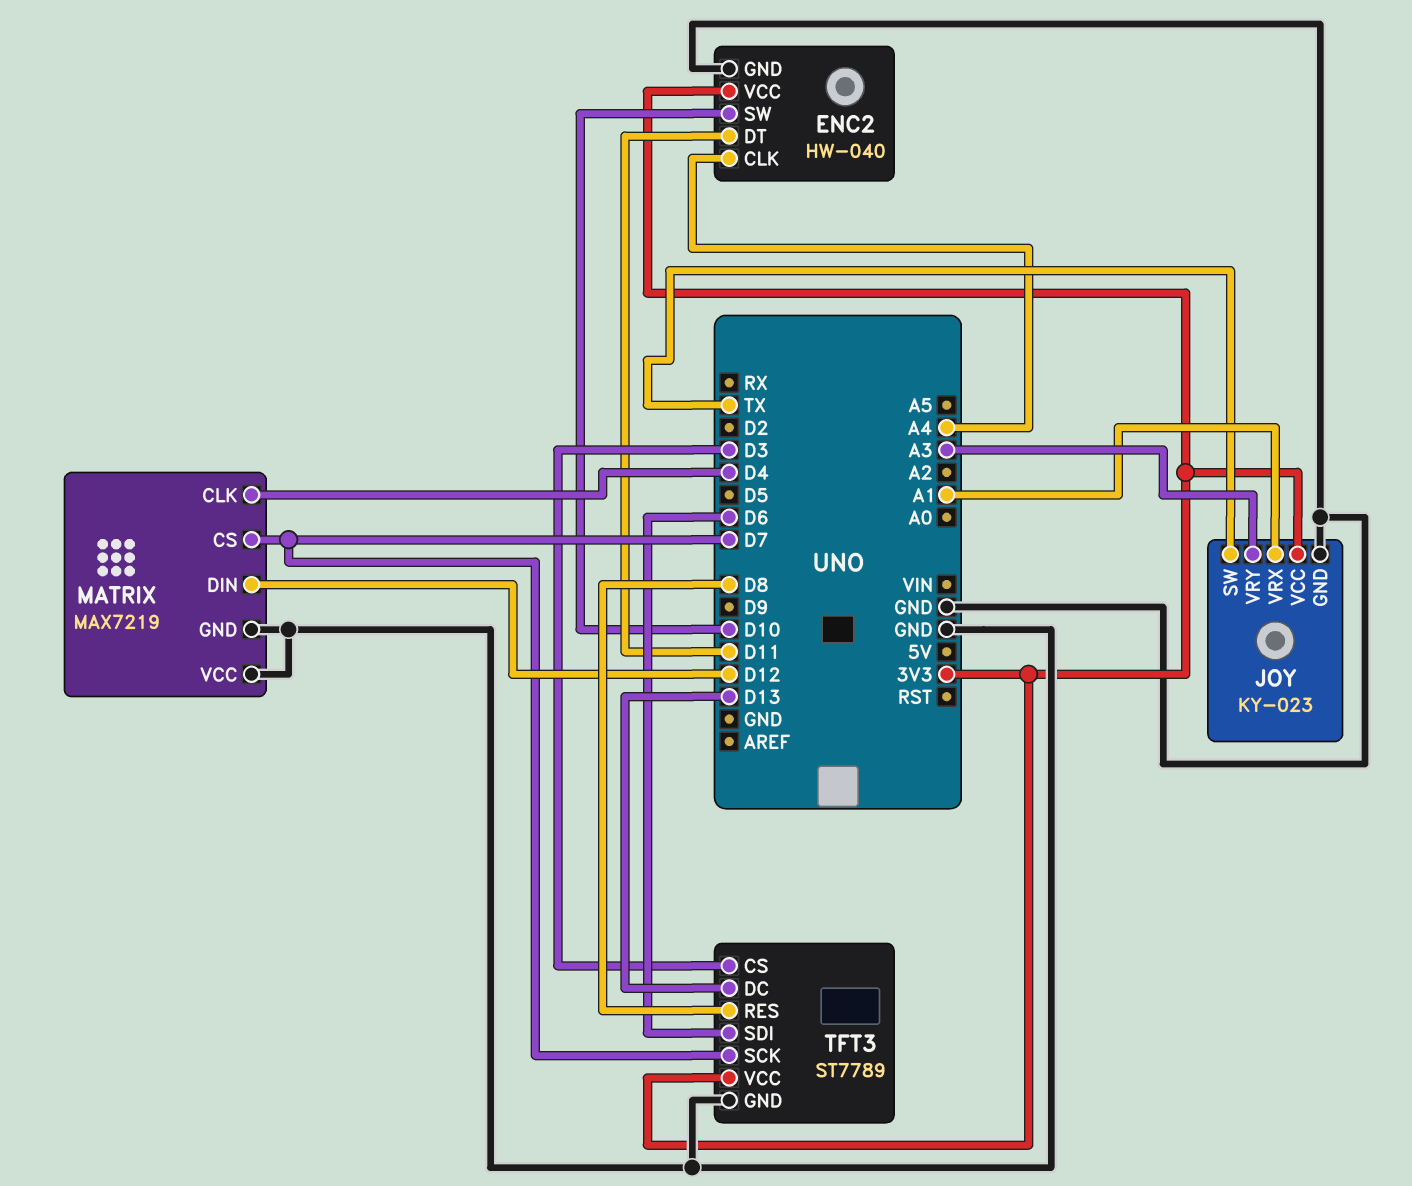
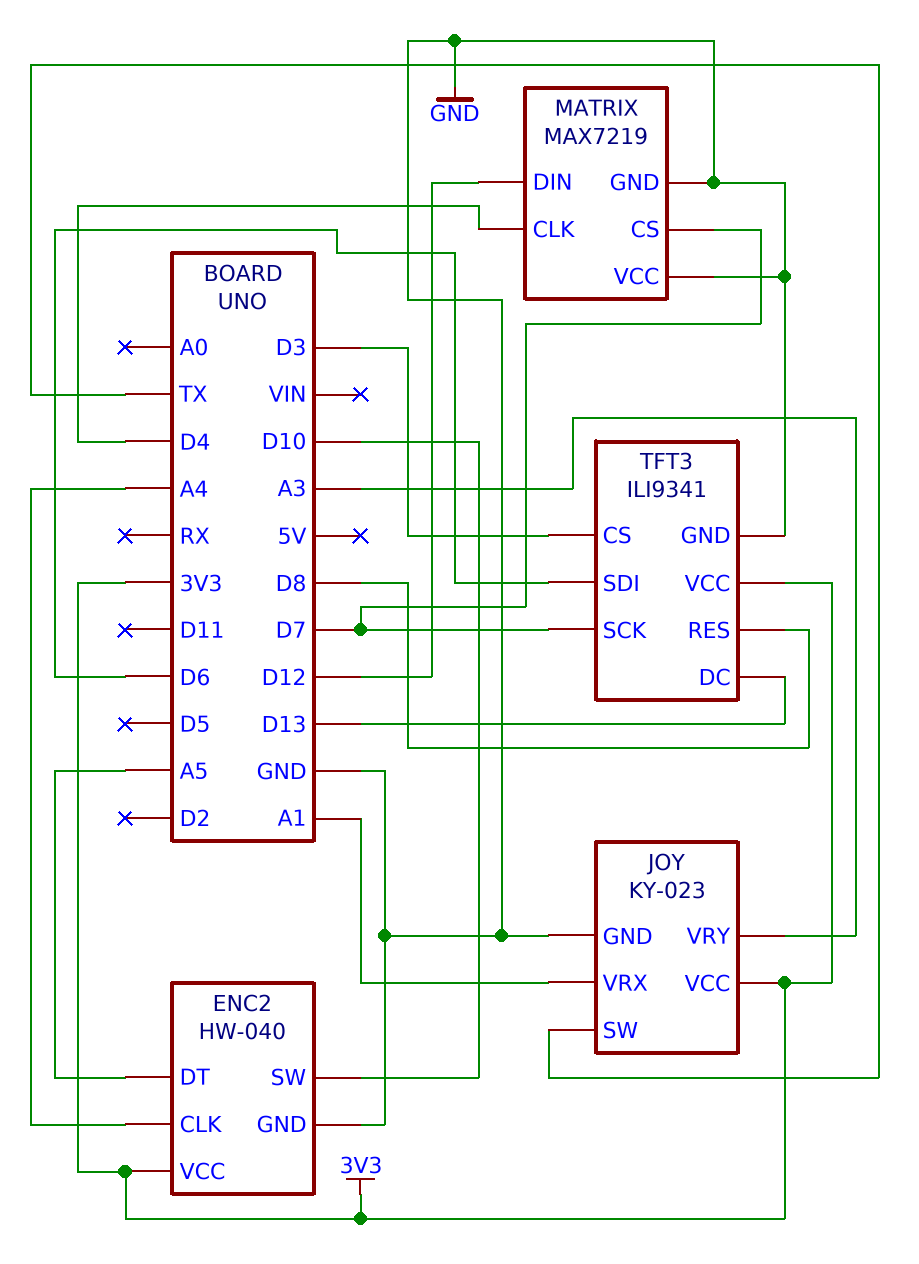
ENC2 pin DT: D11 -> A5
TFT3: ST7789 -> ILI9341

